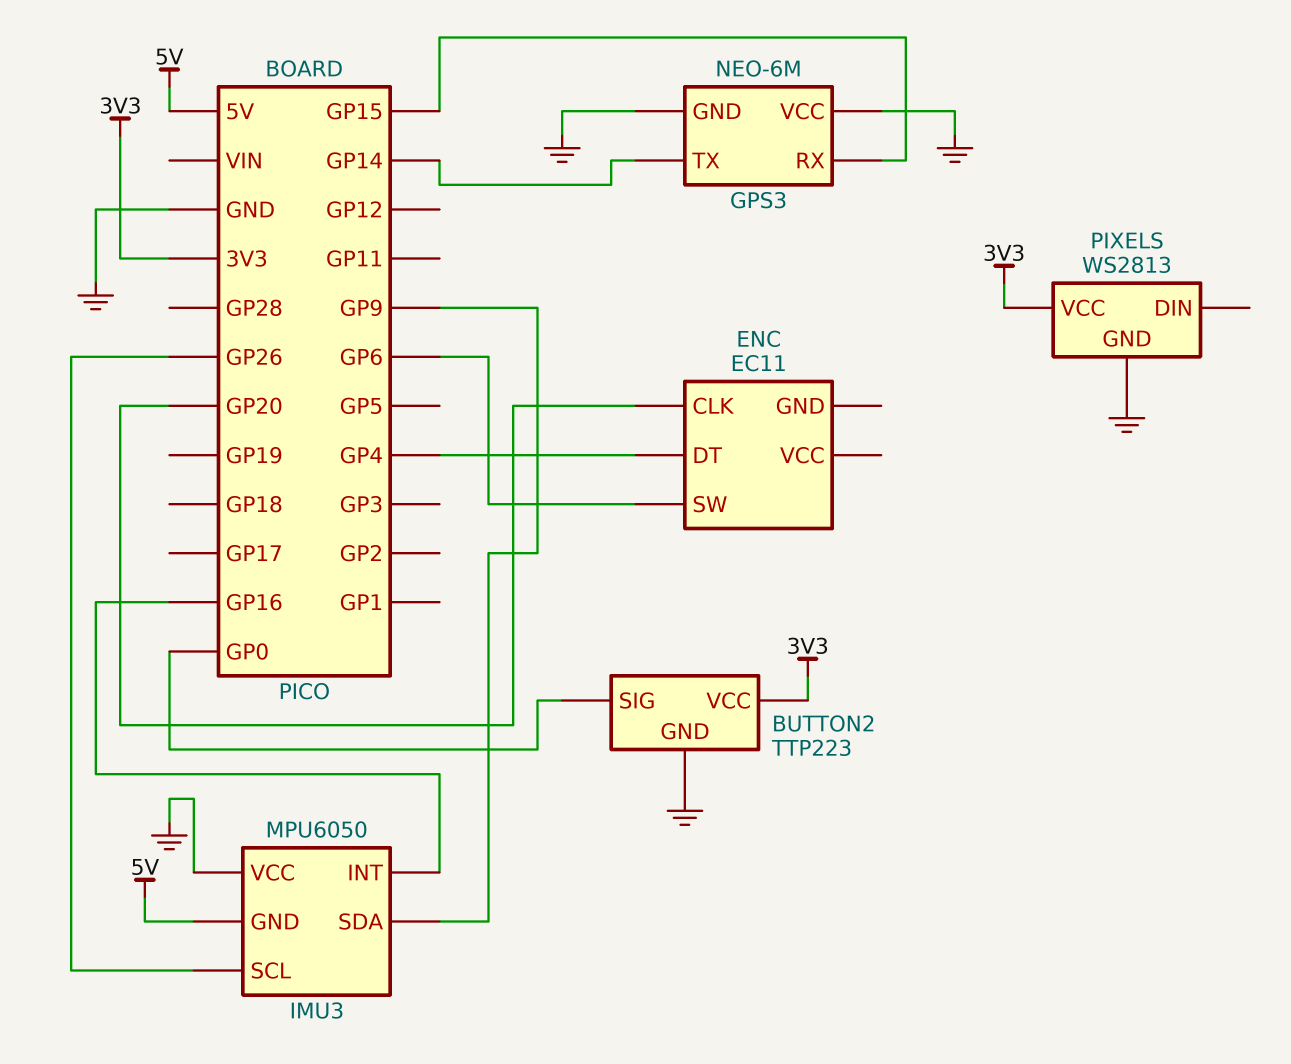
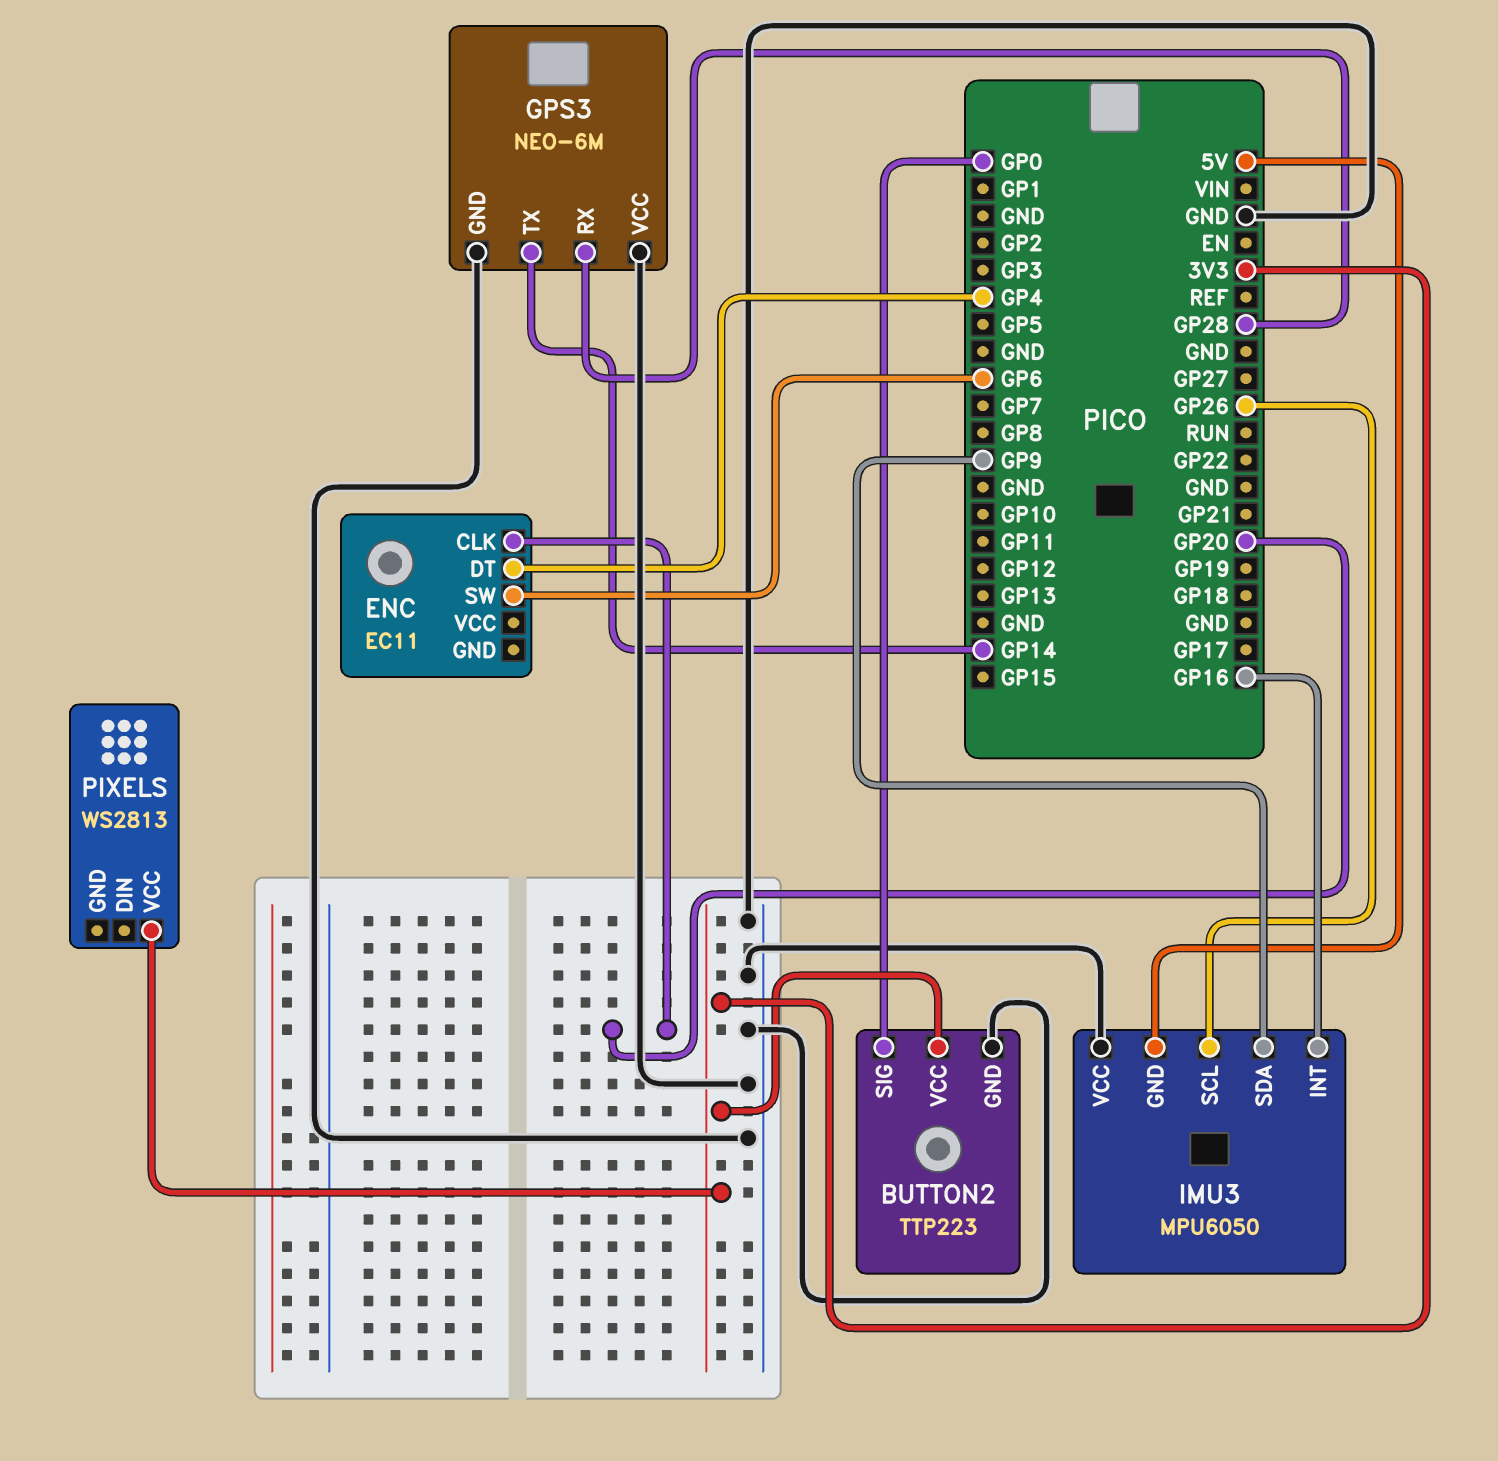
GPS3 pin RX: GP15 -> GP28
PIXELS pin GND: GND -> none

